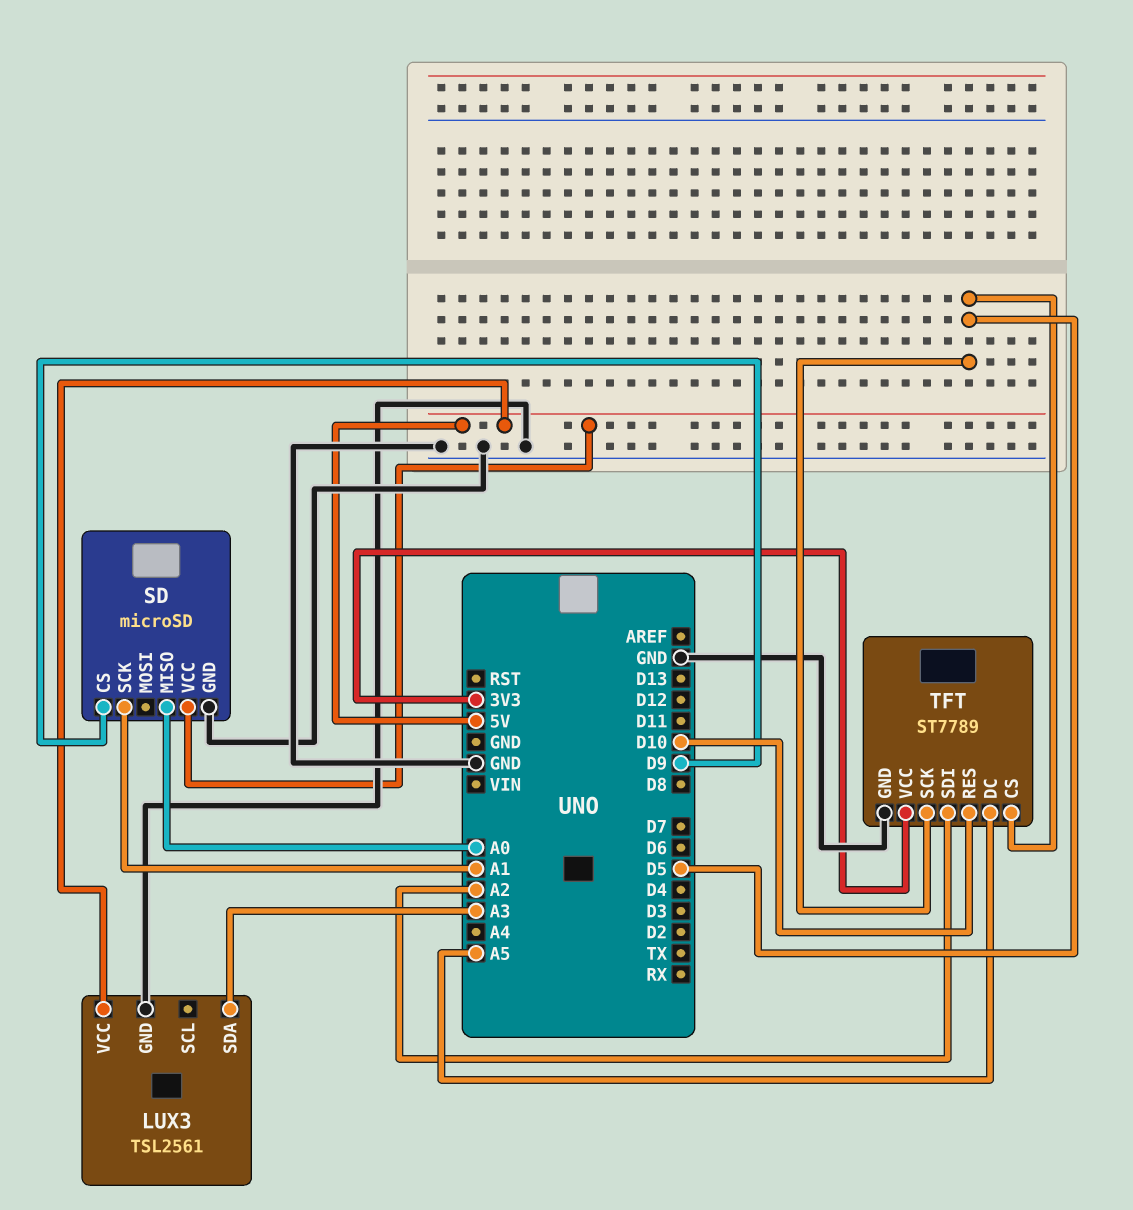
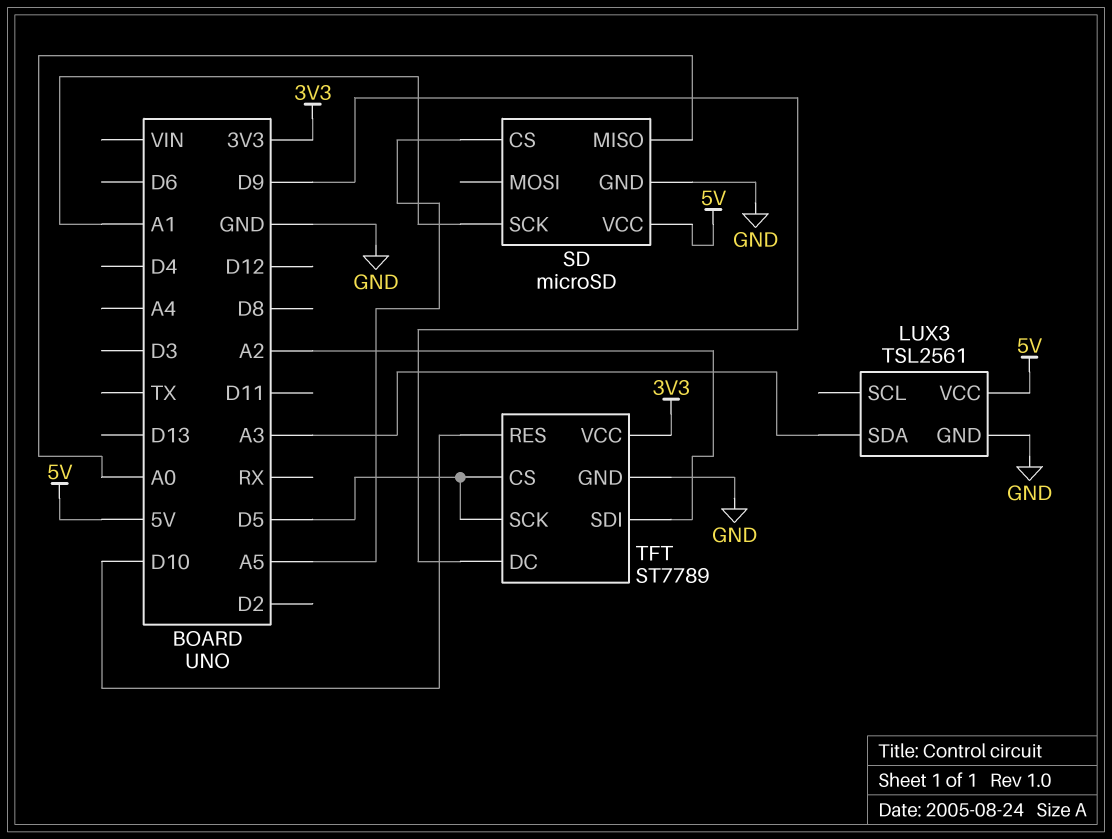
SD pin CS: D9 -> A5
TFT pin DC: A5 -> D9

